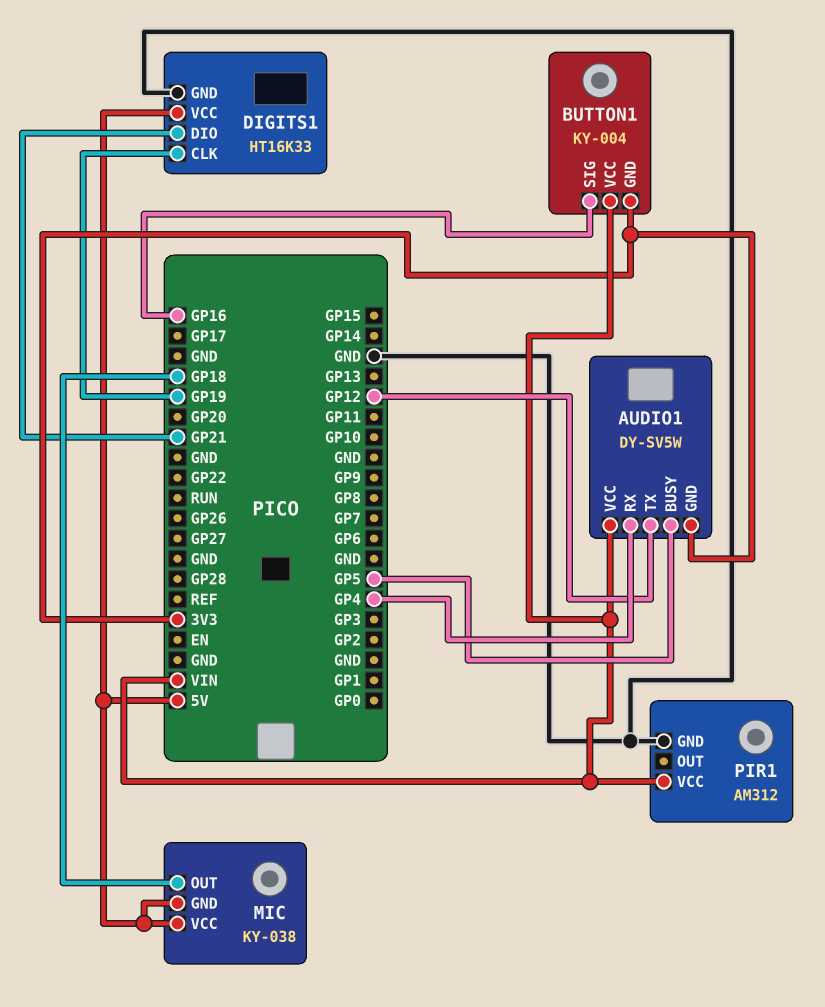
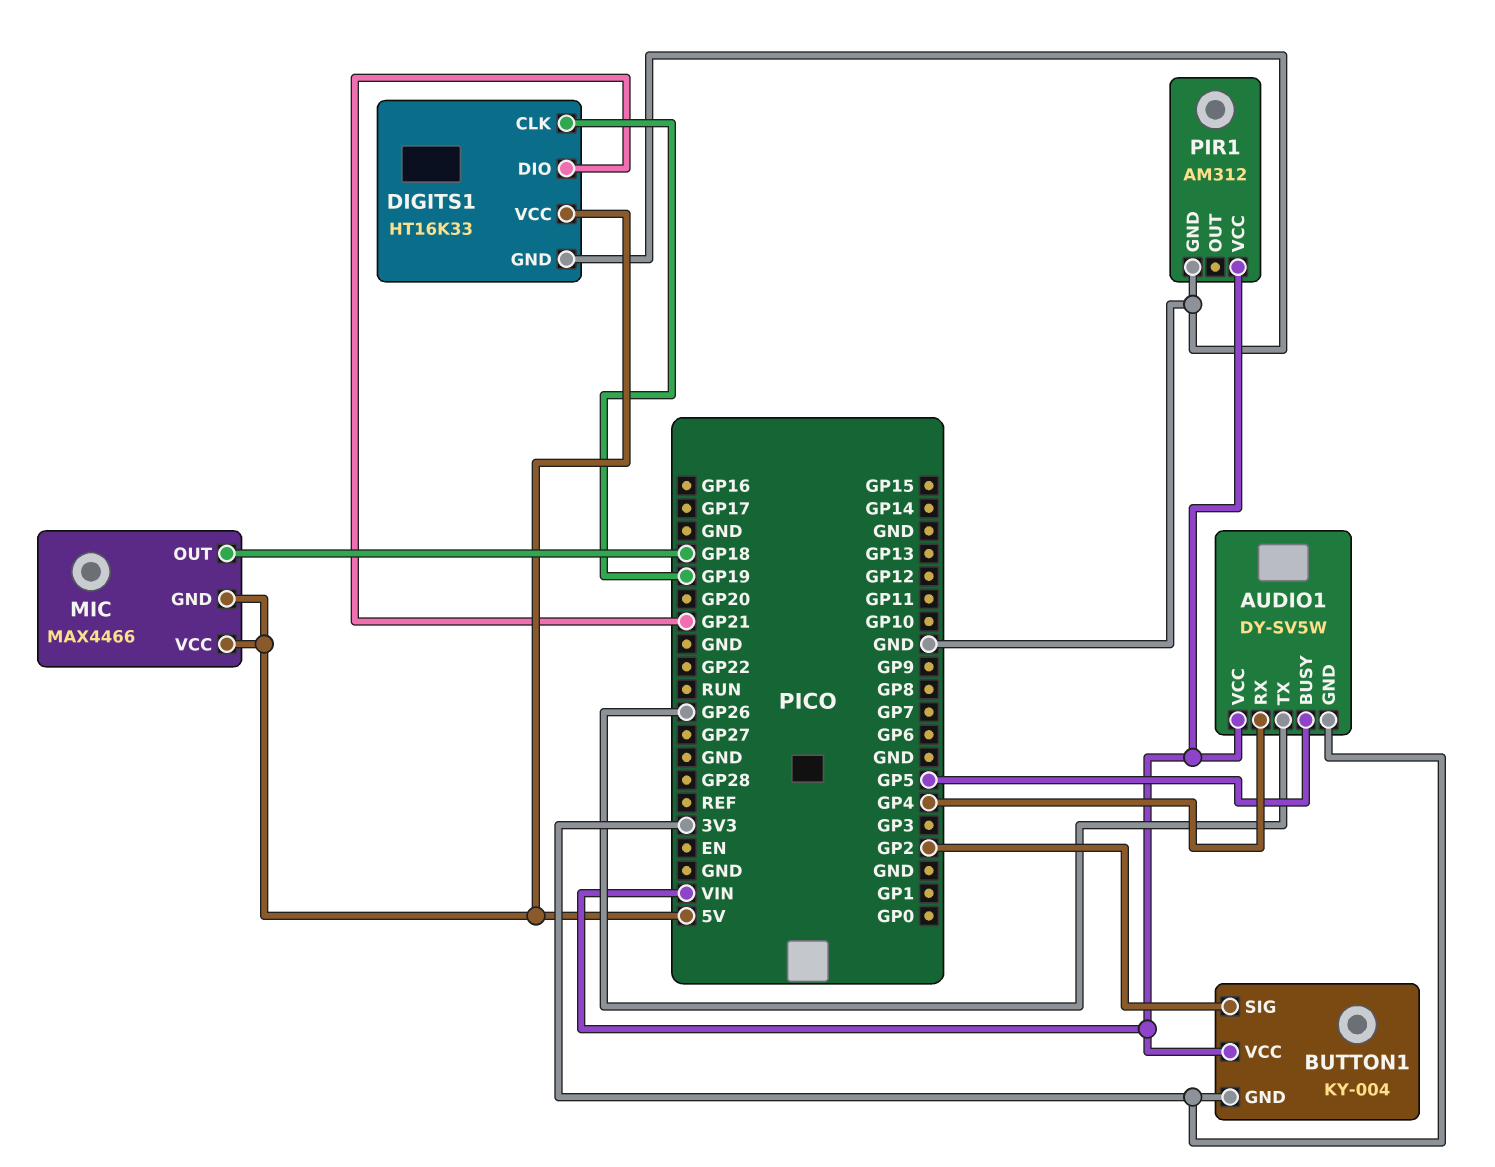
AUDIO1 pin TX: GP12 -> GP26
BUTTON1 pin SIG: GP16 -> GP2
MIC: KY-038 -> MAX4466

